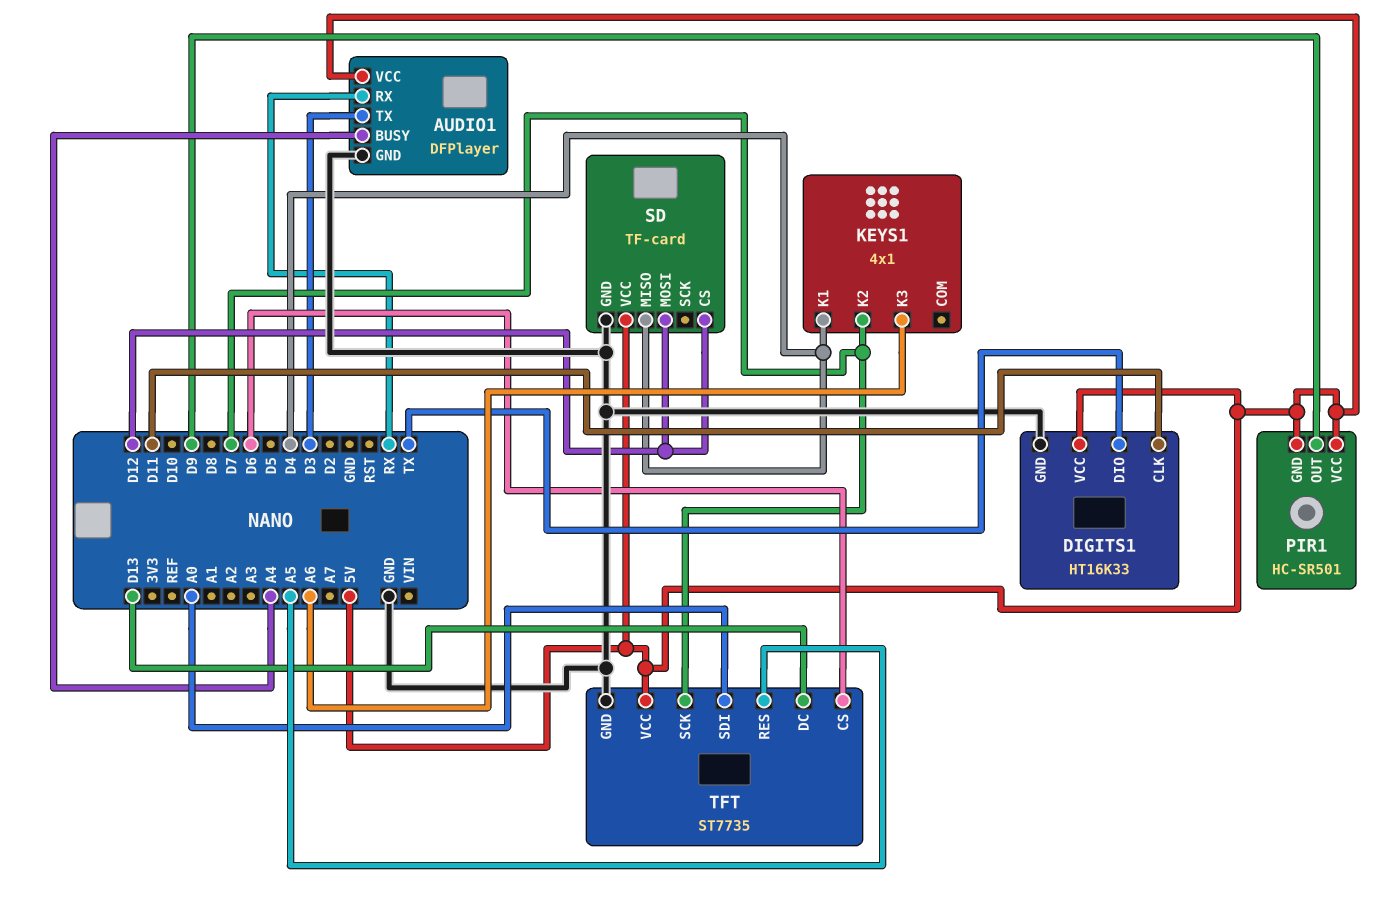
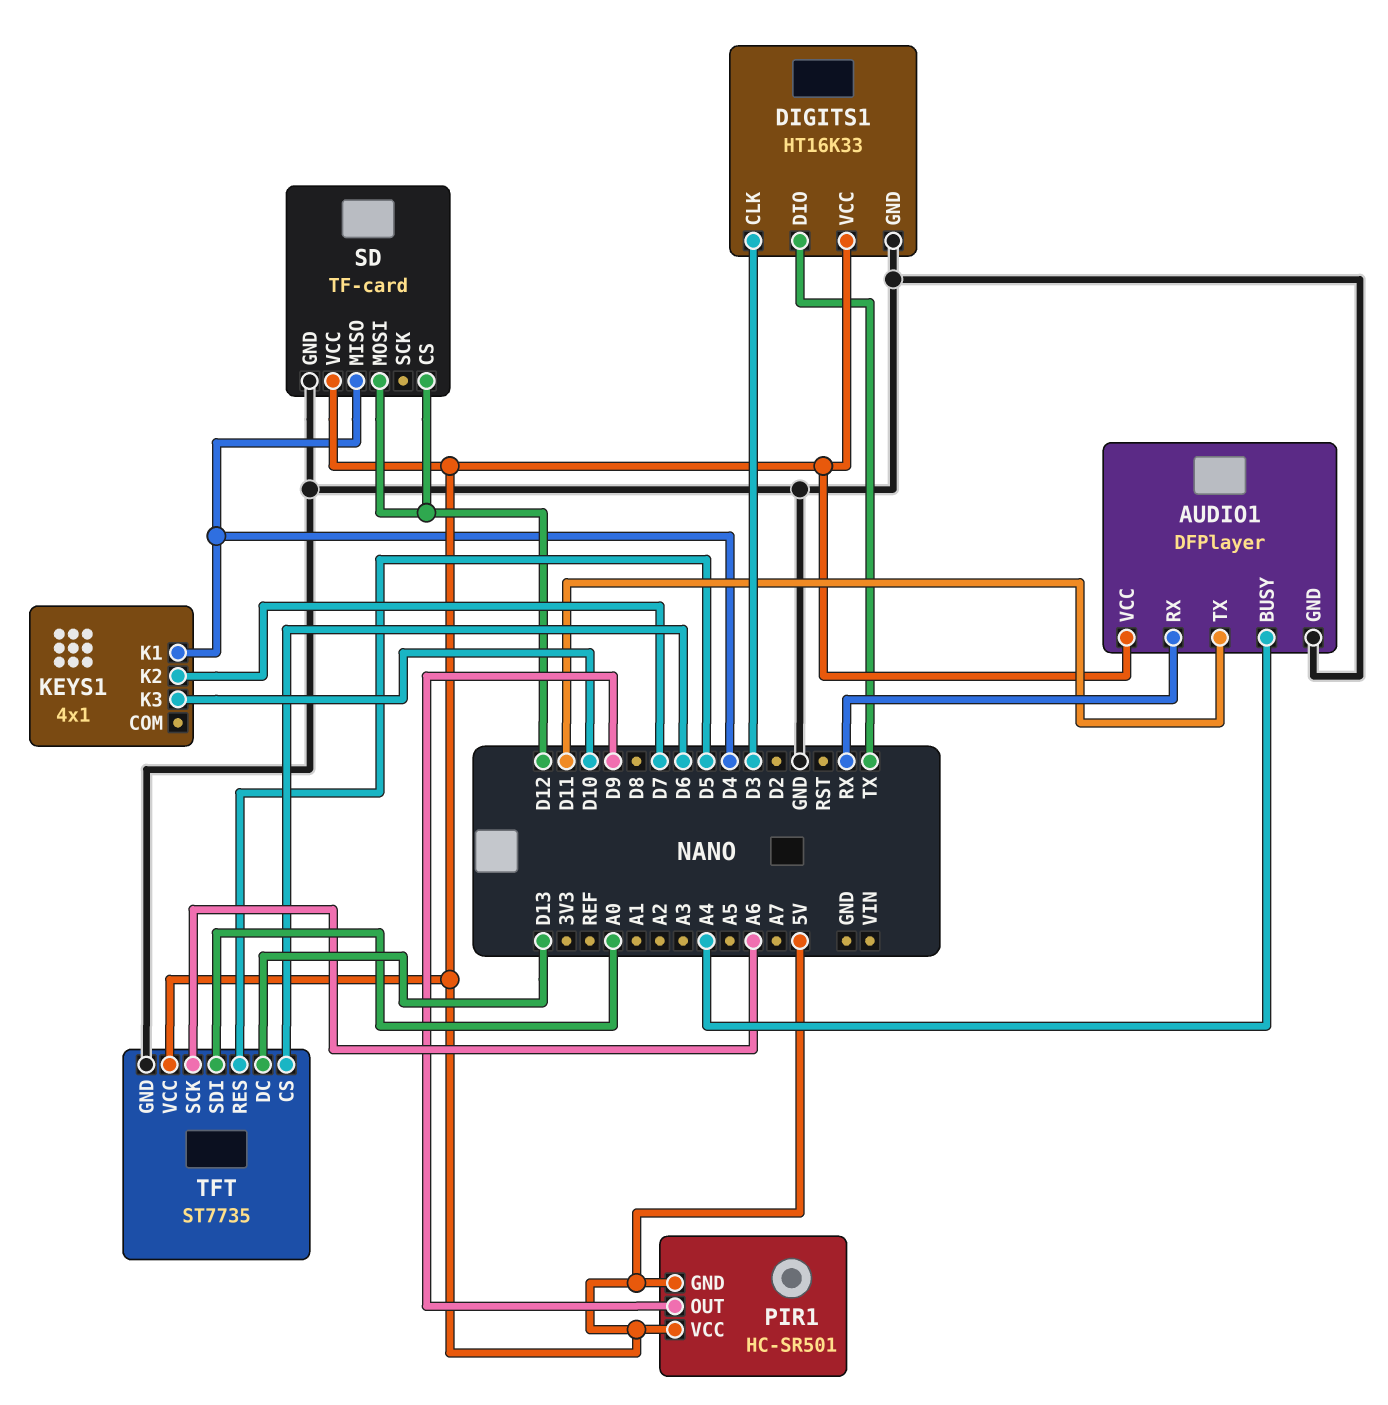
AUDIO1 pin TX: D3 -> D11
DIGITS1 pin CLK: D11 -> D3
KEYS1 pin K3: A6 -> D10
TFT pin RES: A5 -> D5
TFT pin SCK: D7 -> A6

